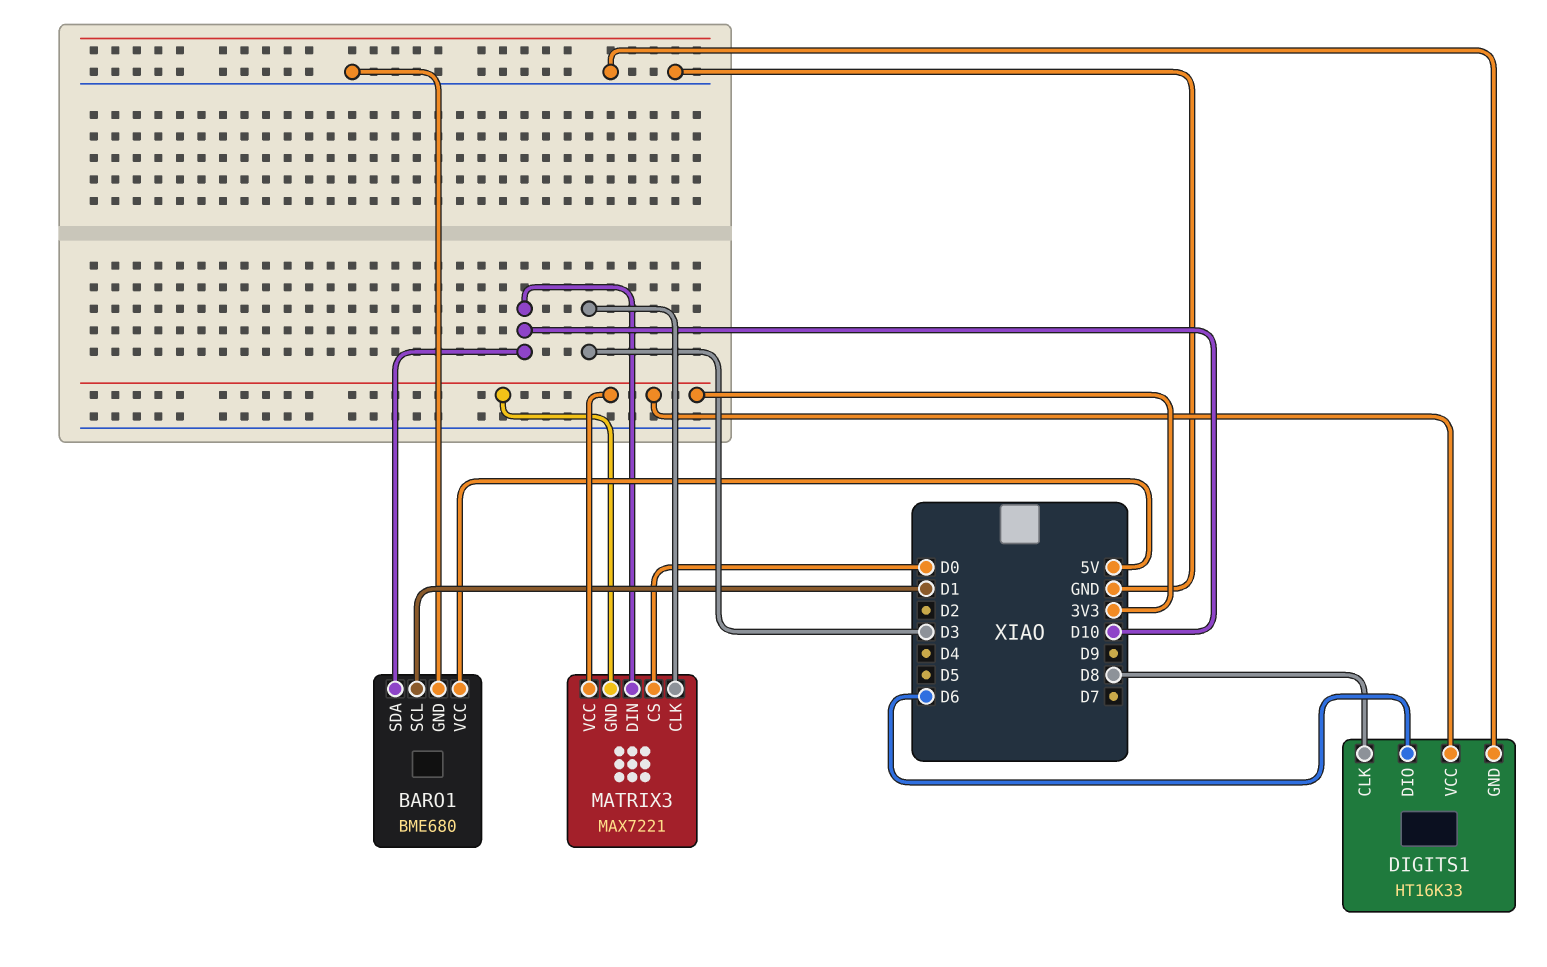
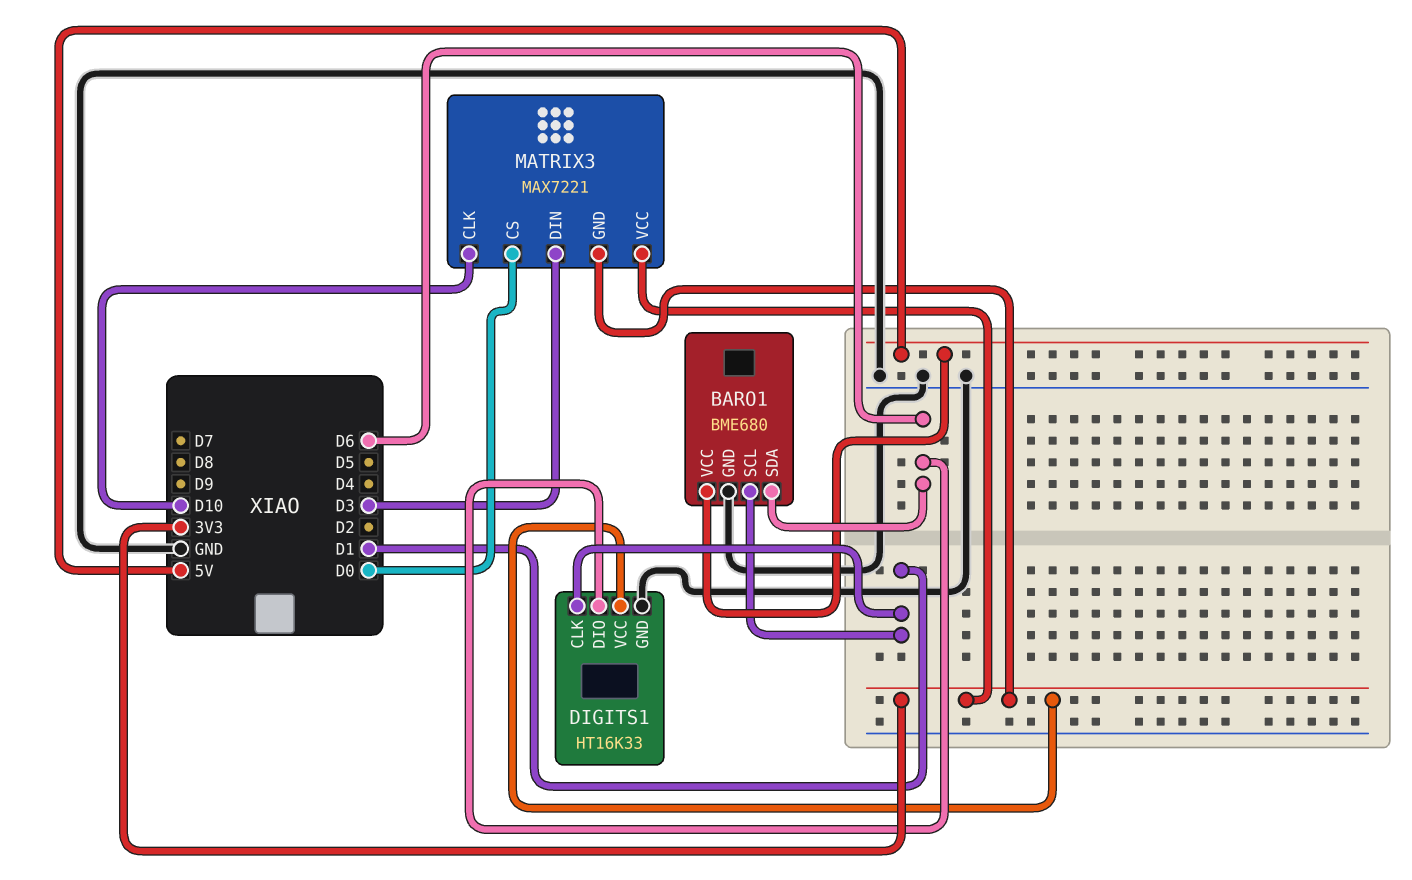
BARO1 pin SDA: D10 -> D6
DIGITS1 pin CLK: D8 -> D1
MATRIX3 pin CLK: D3 -> D10
MATRIX3 pin DIN: D10 -> D3

